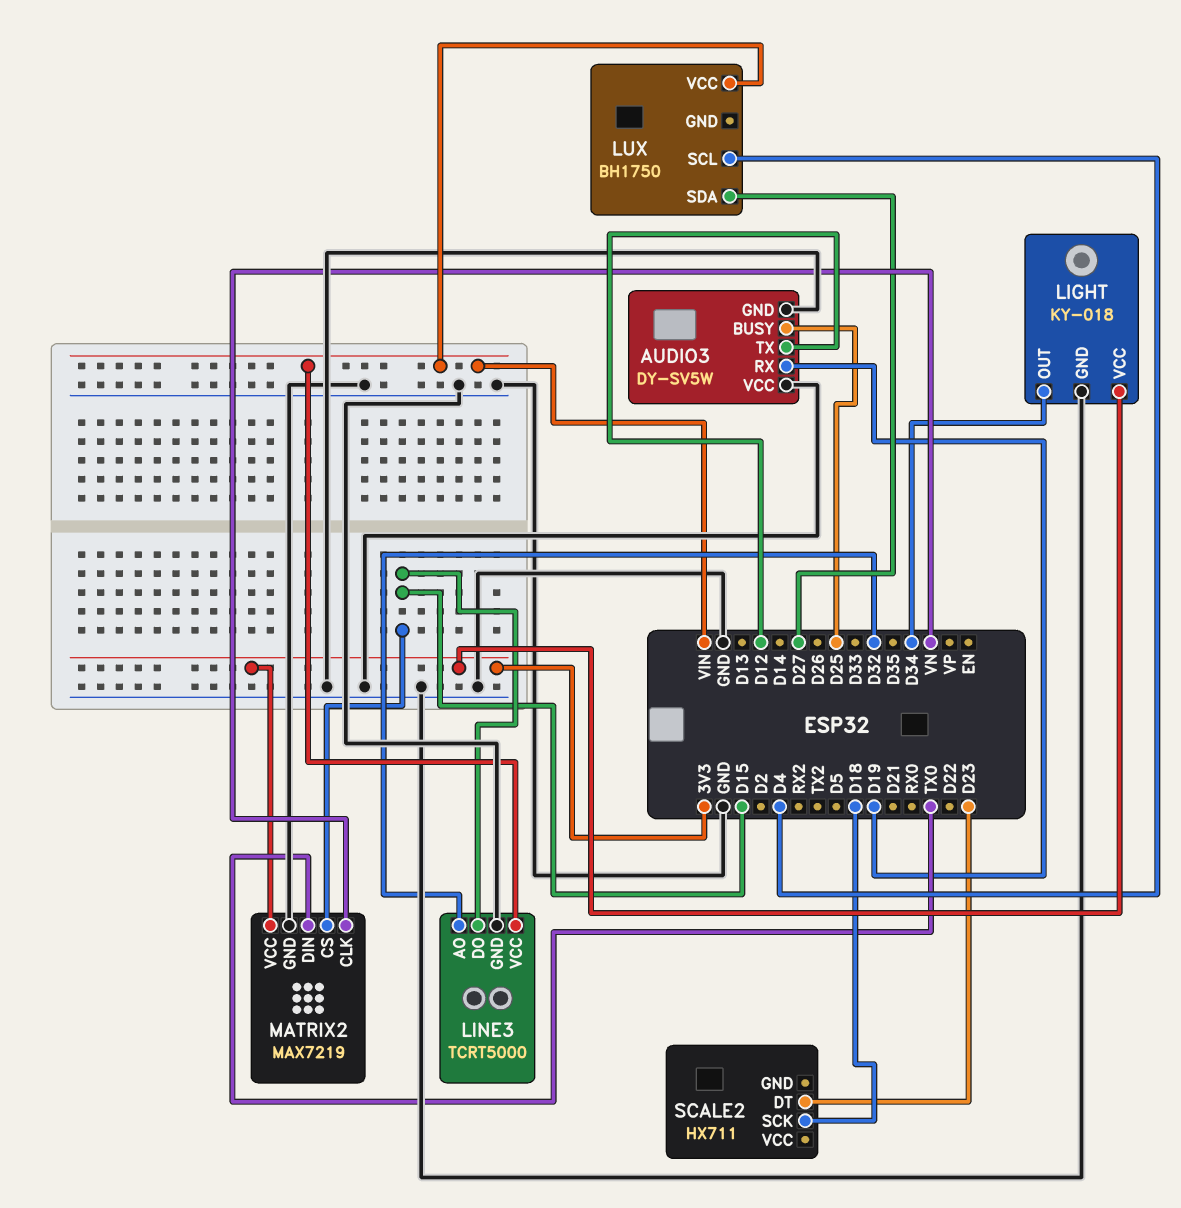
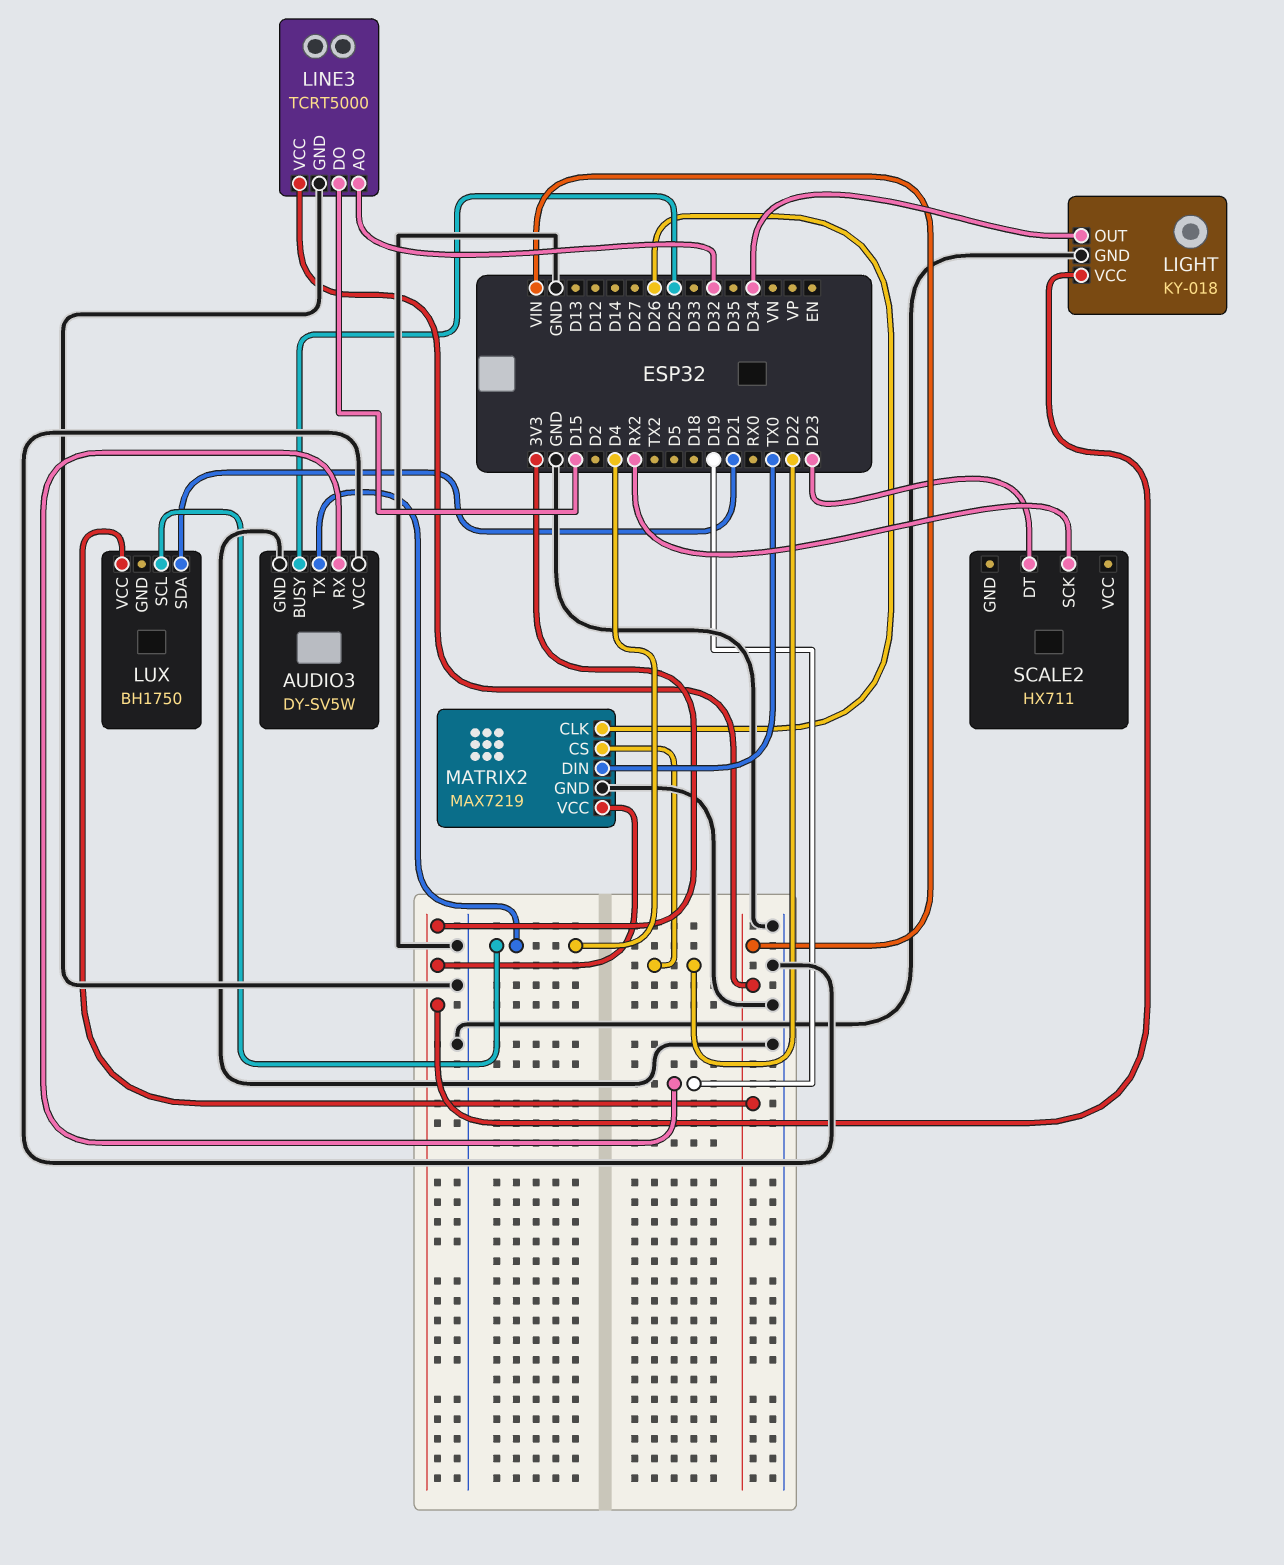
AUDIO3 pin TX: D12 -> D4
LUX pin SDA: D27 -> D21
MATRIX2 pin CLK: VN -> D26
MATRIX2 pin CS: D15 -> D22
SCALE2 pin SCK: D18 -> RX2

